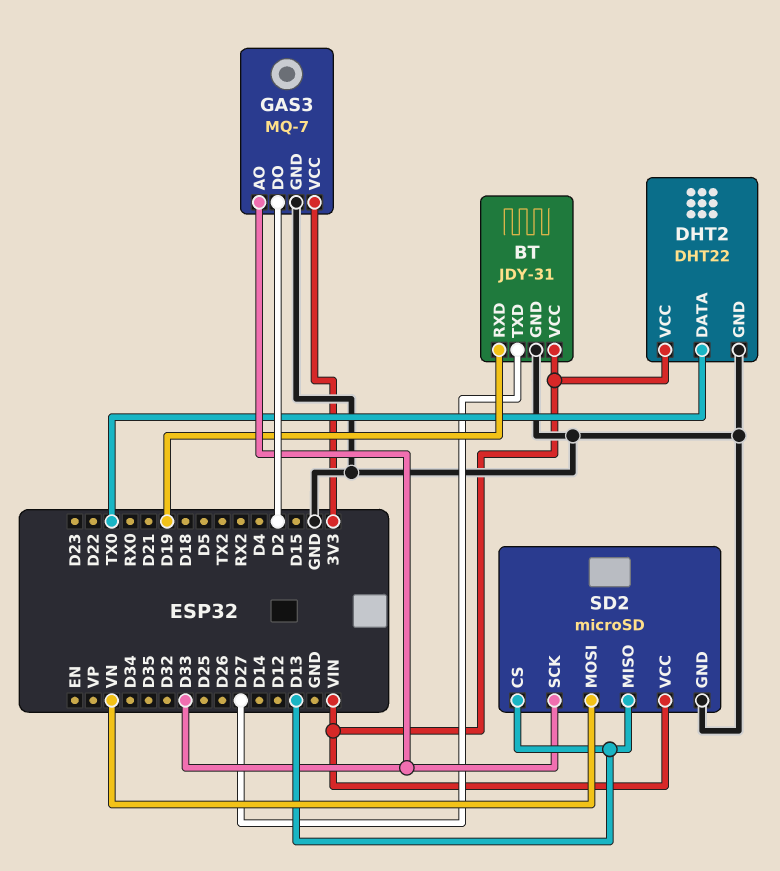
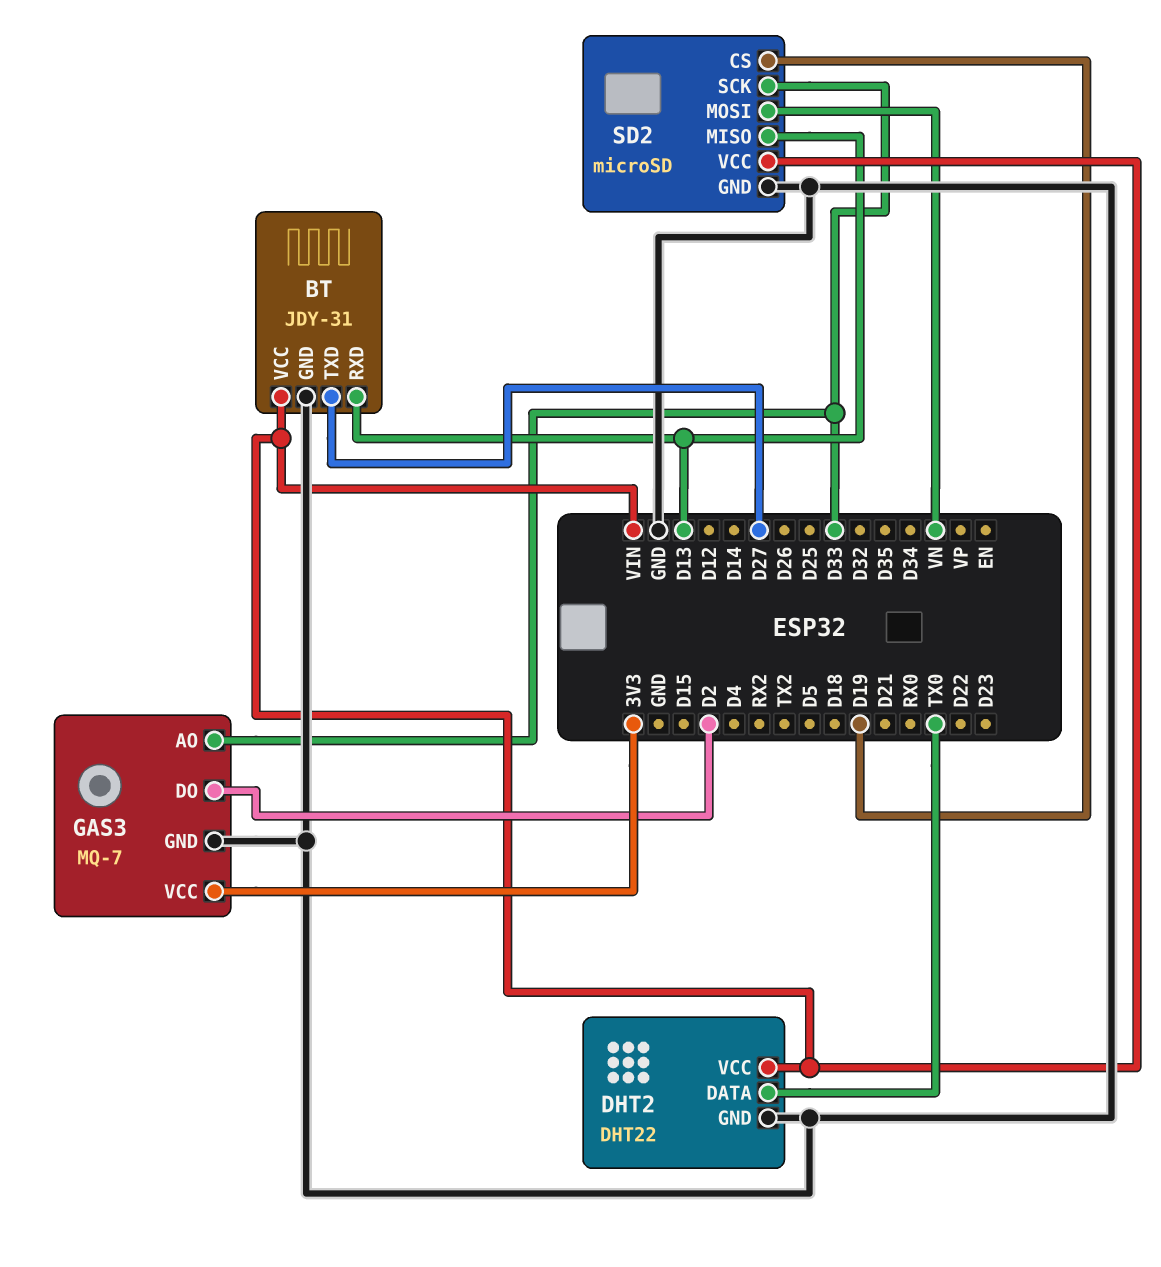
BT pin RXD: D19 -> D13
SD2 pin CS: D13 -> D19

